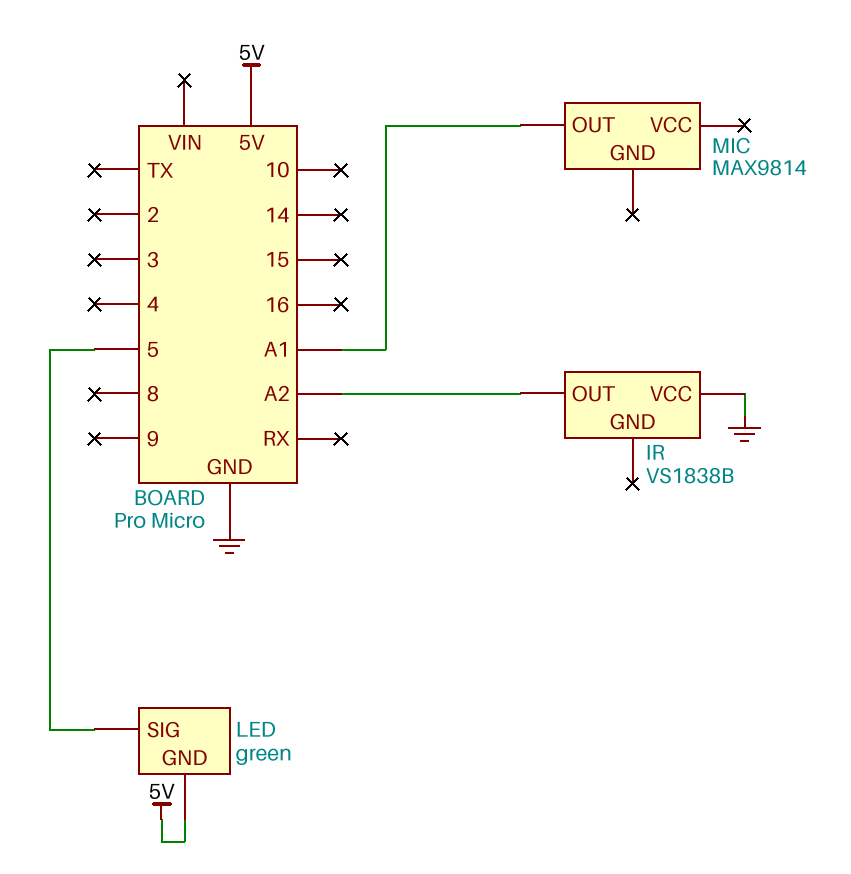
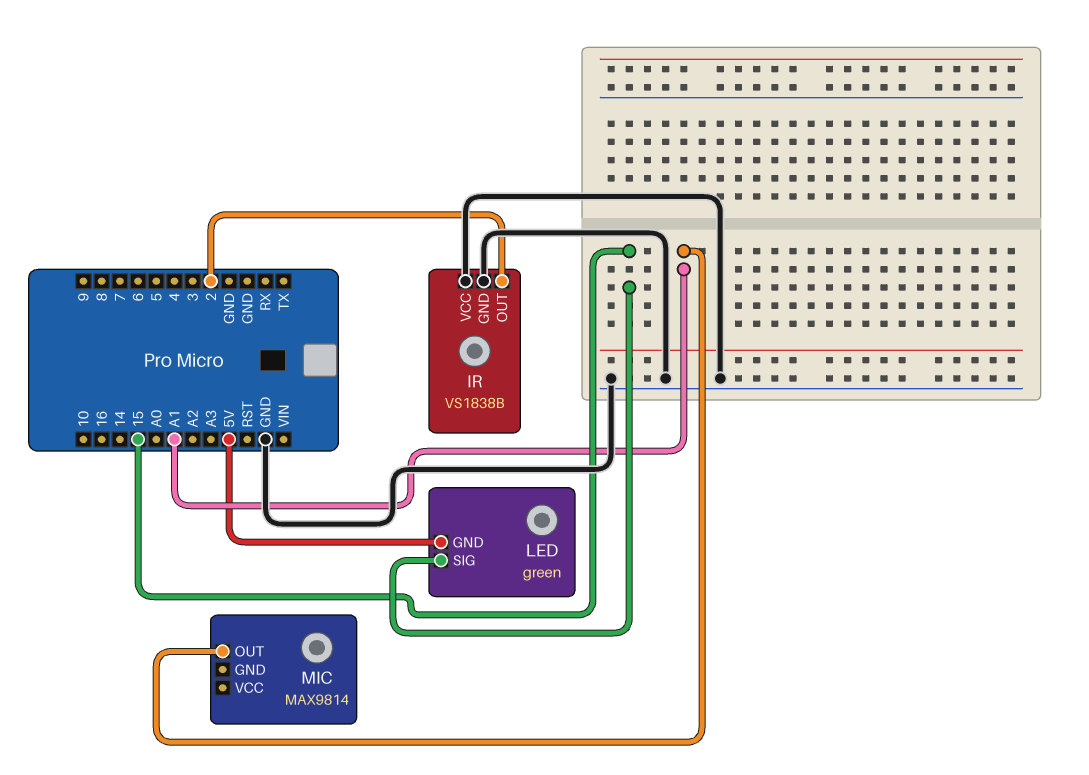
IR pin GND: none -> GND
IR pin OUT: A2 -> 2
LED pin SIG: 5 -> 15

